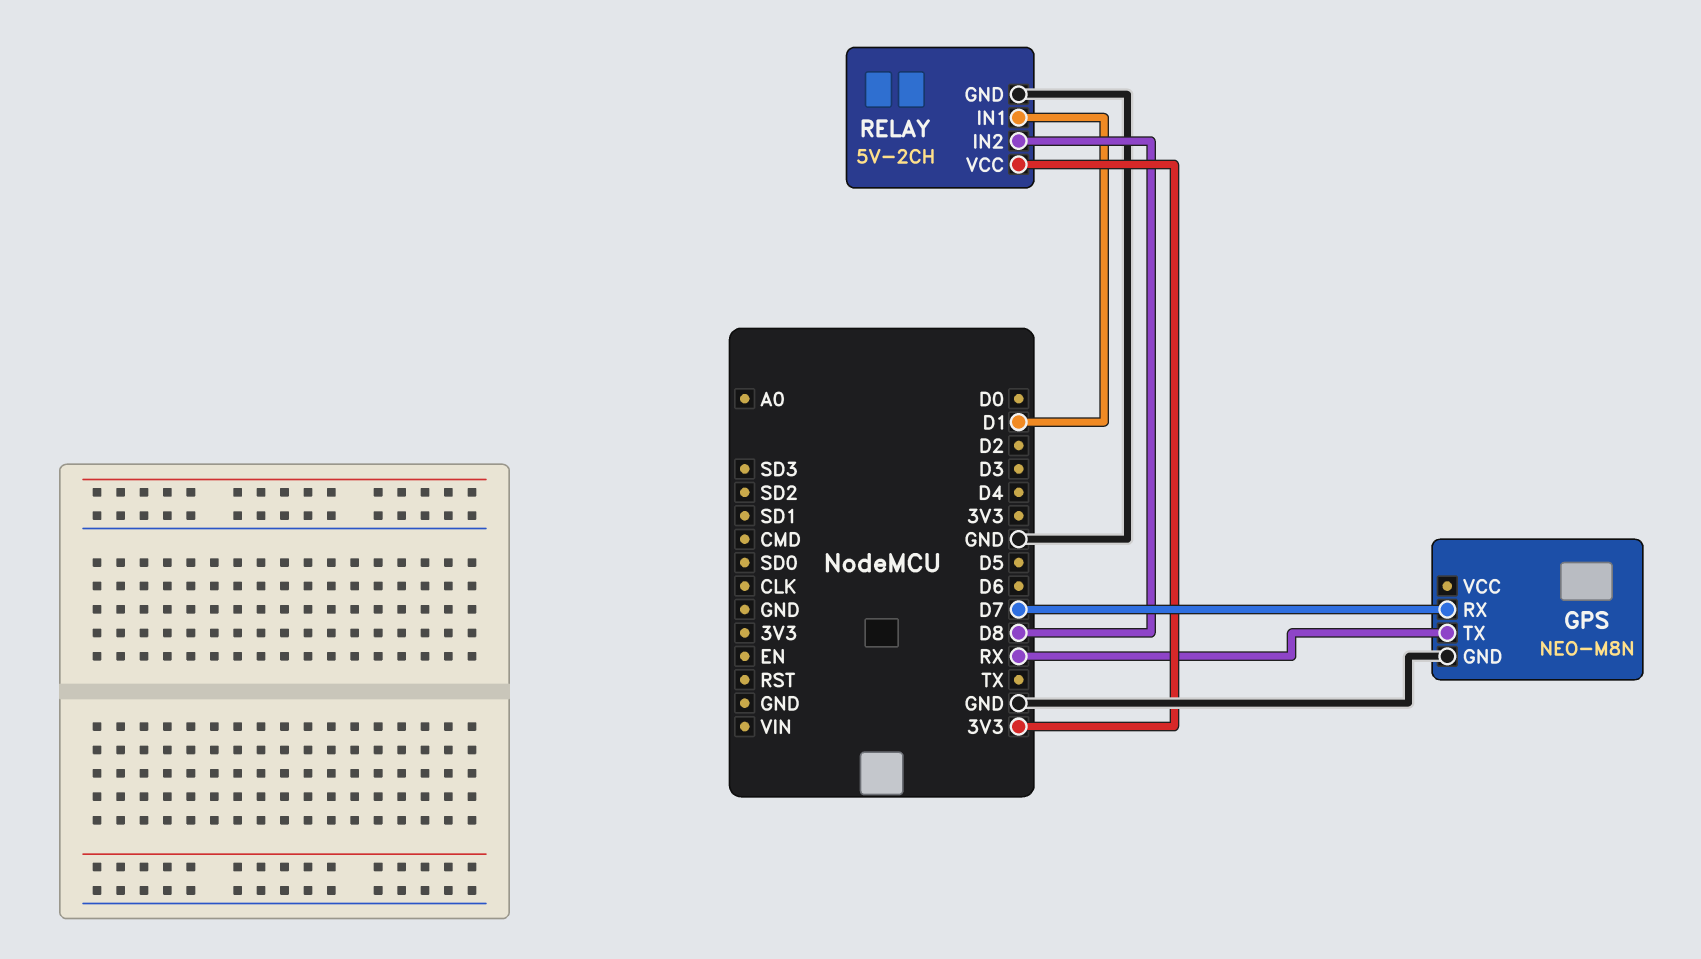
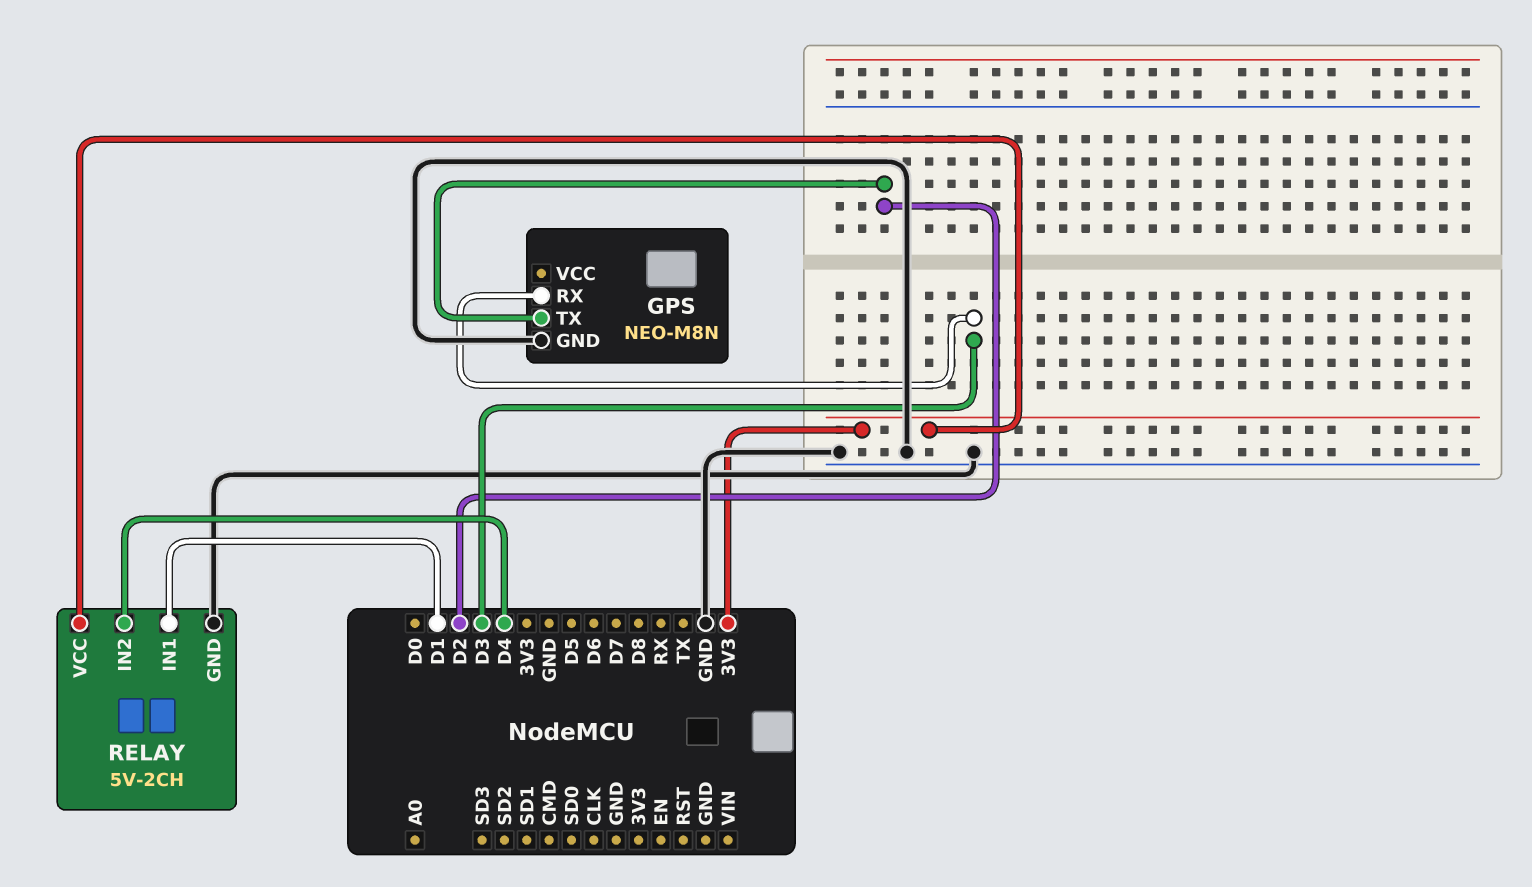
GPS pin RX: D7 -> D3
GPS pin TX: RX -> D2
RELAY pin IN2: D8 -> D4

